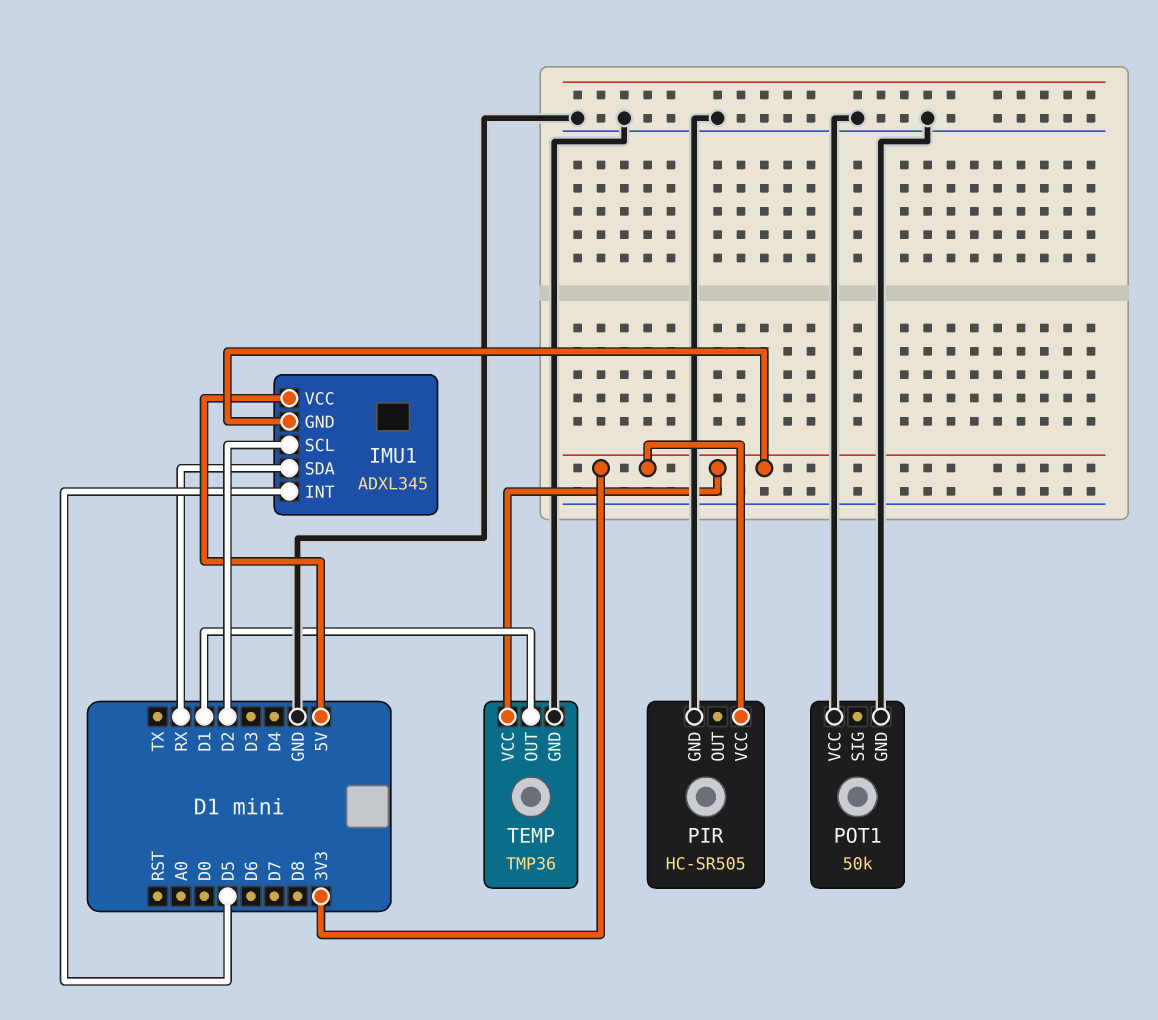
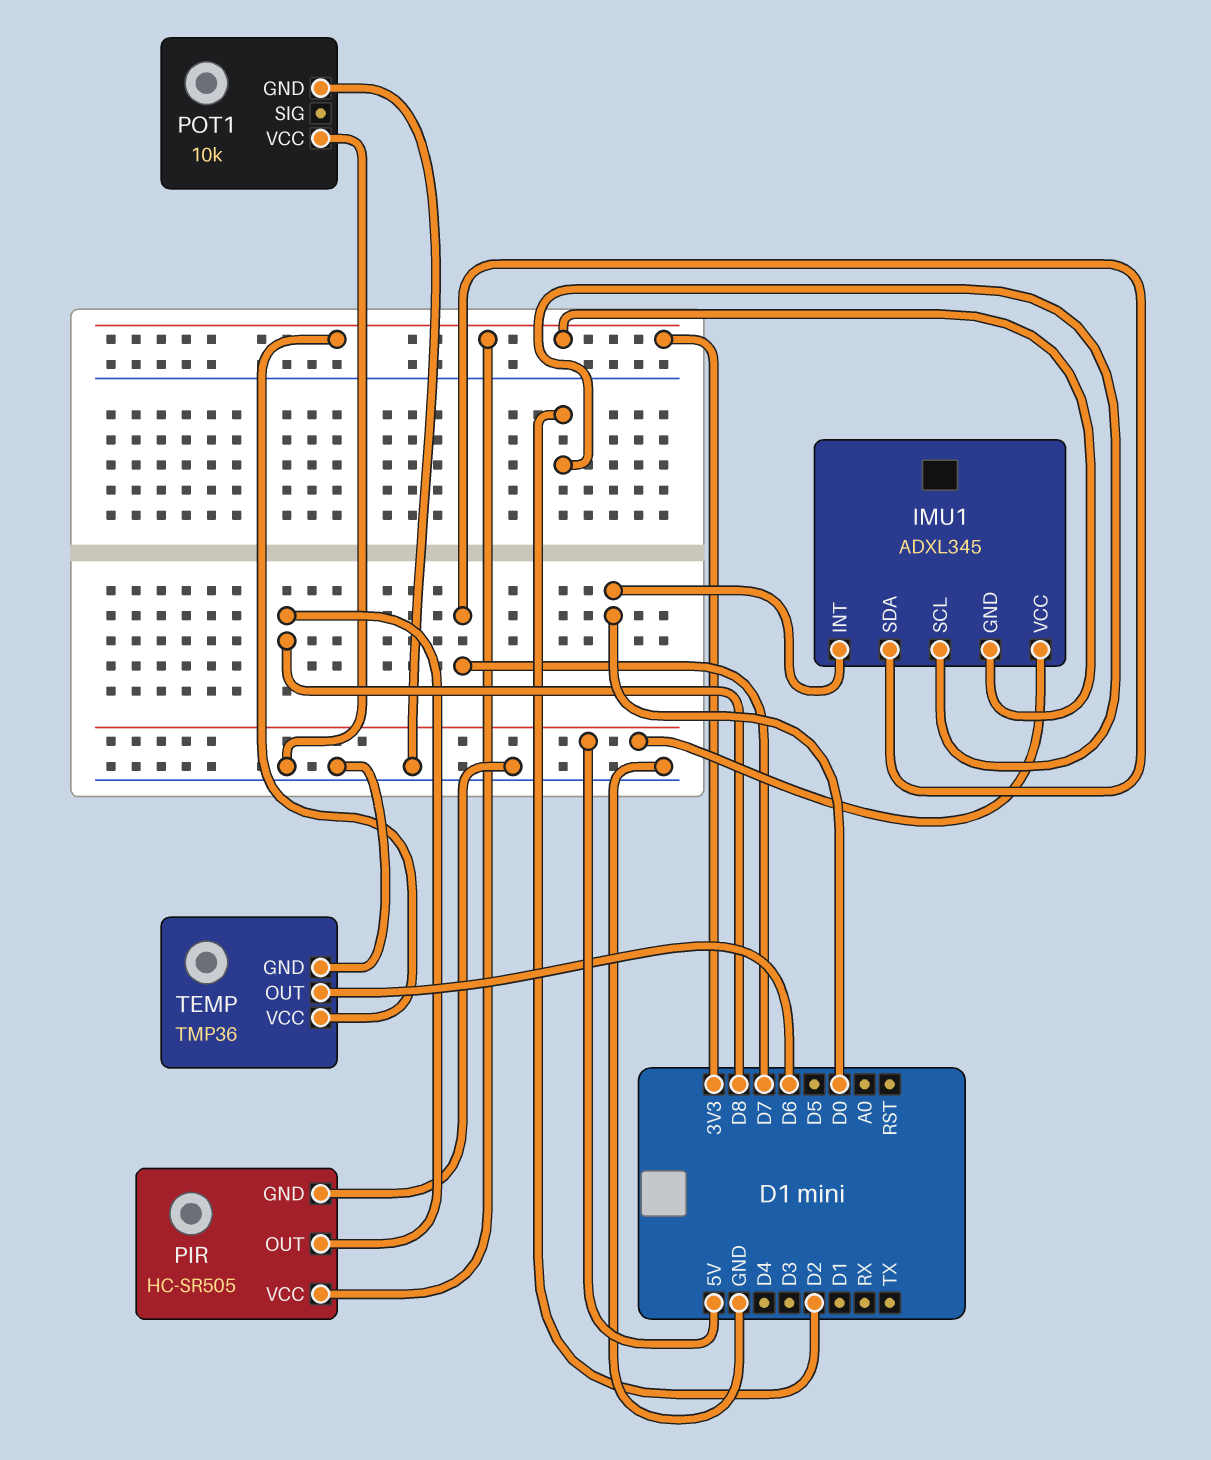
IMU1 pin INT: D5 -> D0
IMU1 pin SDA: RX -> D7
PIR pin OUT: none -> D8
POT1: 50k -> 10k
TEMP pin OUT: D1 -> D6

